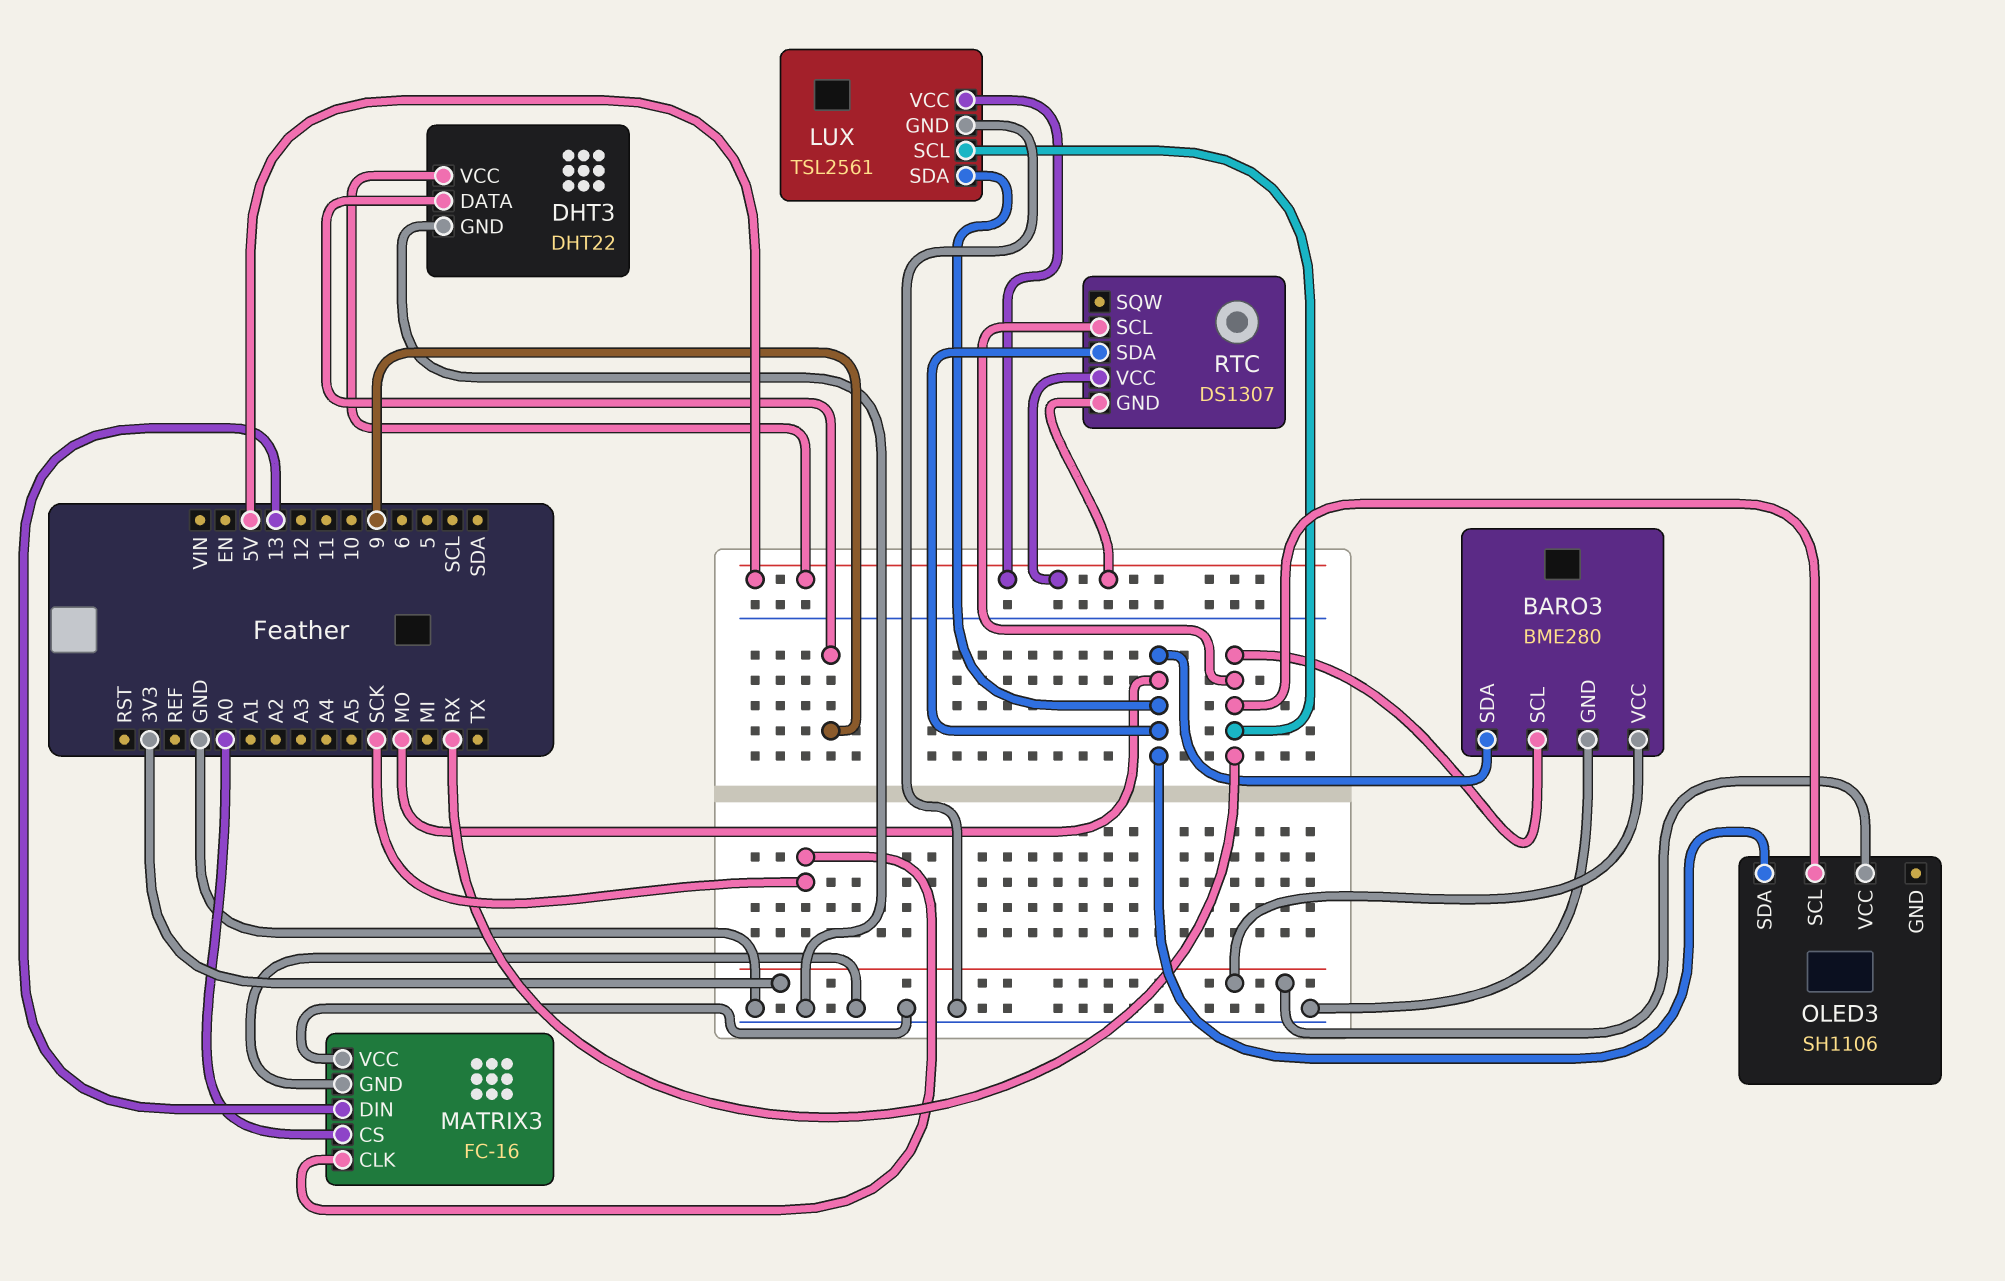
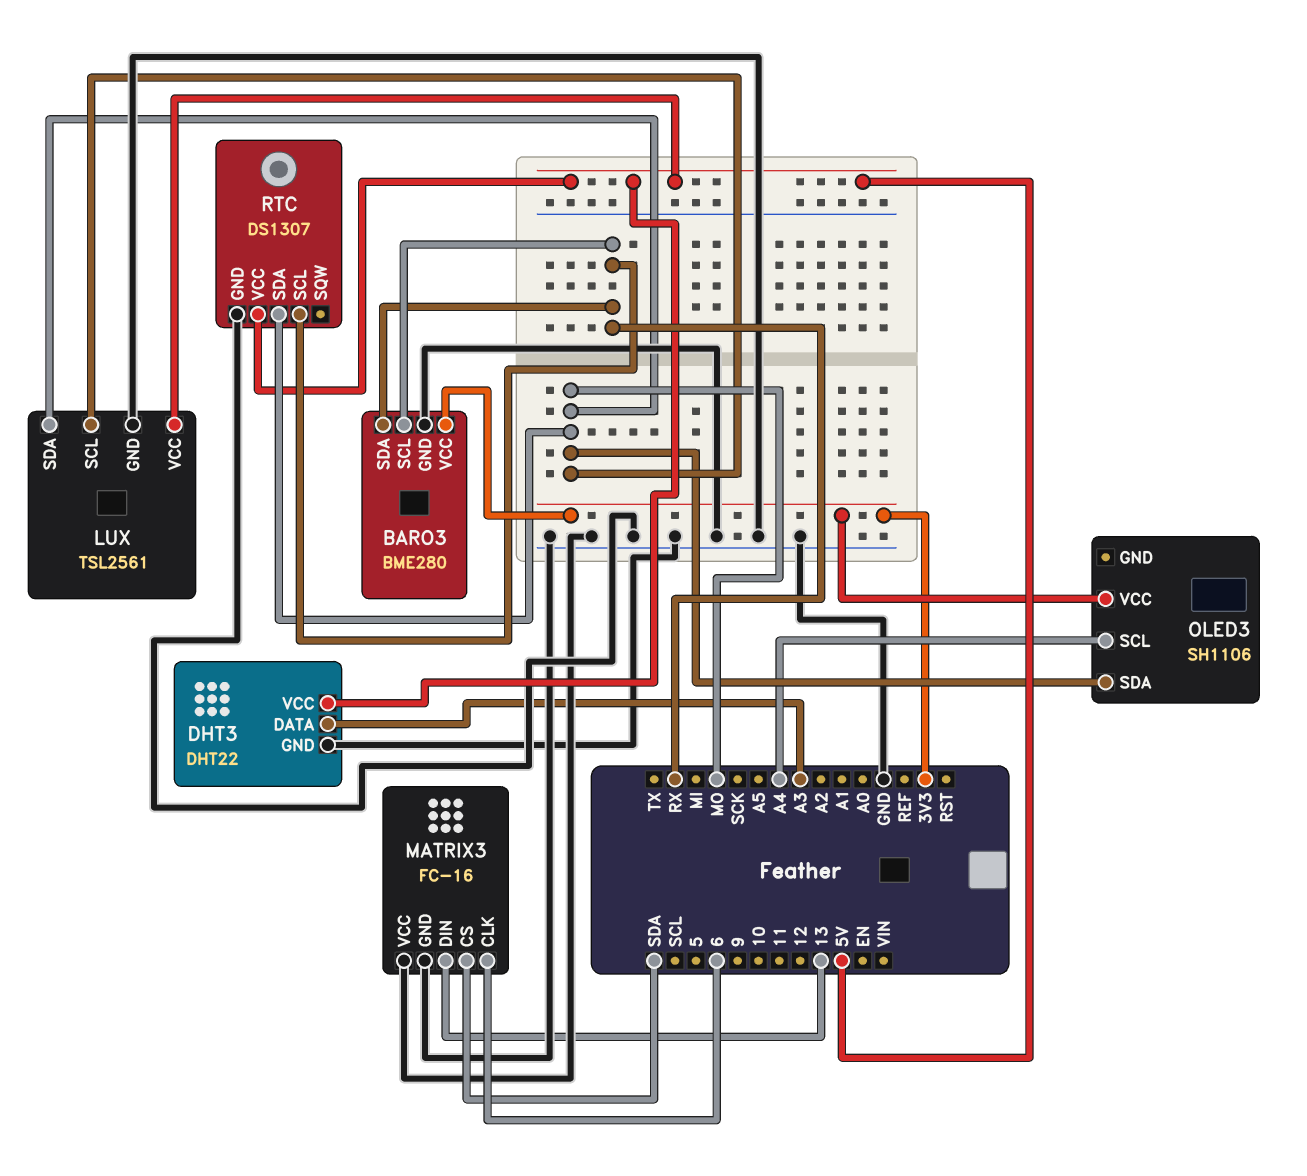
BARO3 pin SDA: MO -> RX
DHT3 pin DATA: 9 -> A3
LUX pin SCL: RX -> MO
MATRIX3 pin CLK: SCK -> 6
MATRIX3 pin CS: A0 -> SDA
OLED3 pin SCL: RX -> A4
RTC pin GND: 5V -> GND

